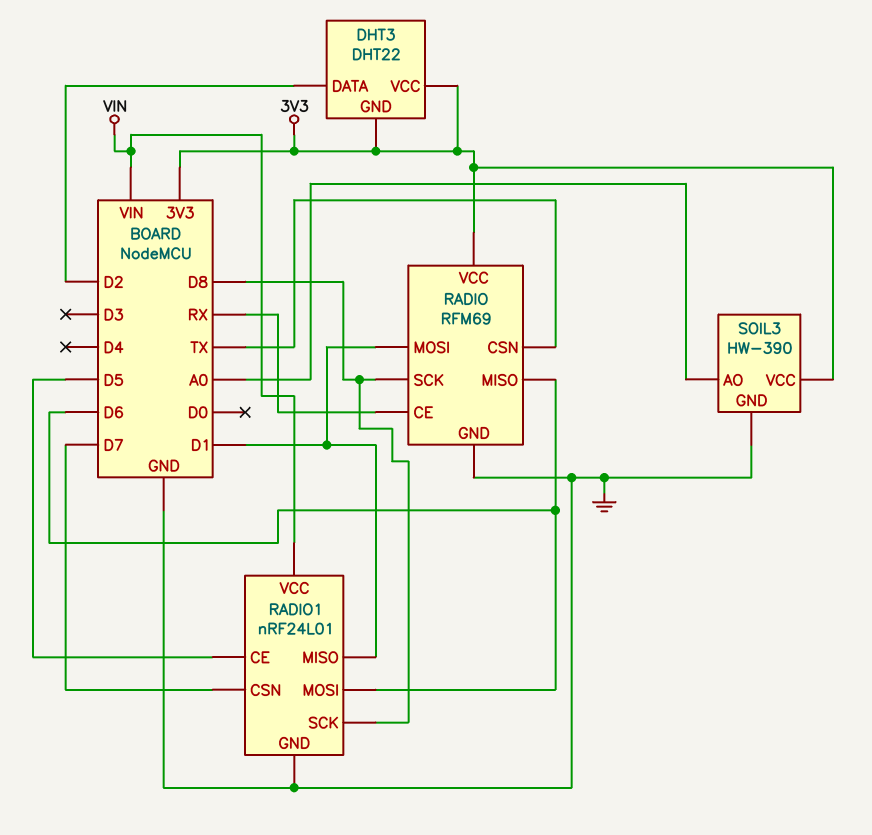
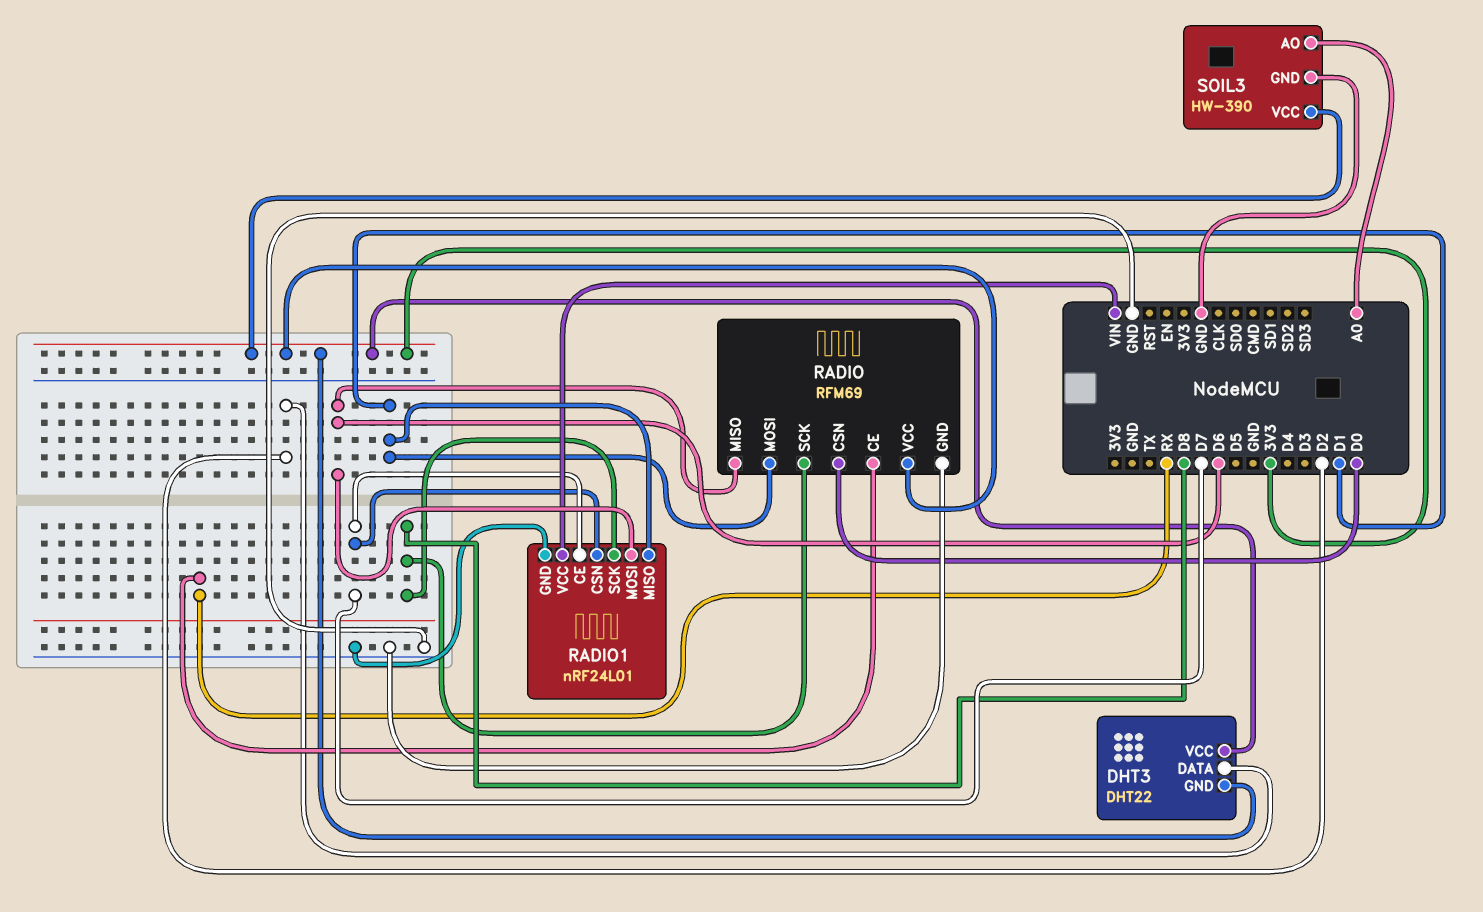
RADIO pin CSN: TX -> D0
RADIO1 pin CE: D5 -> D7

